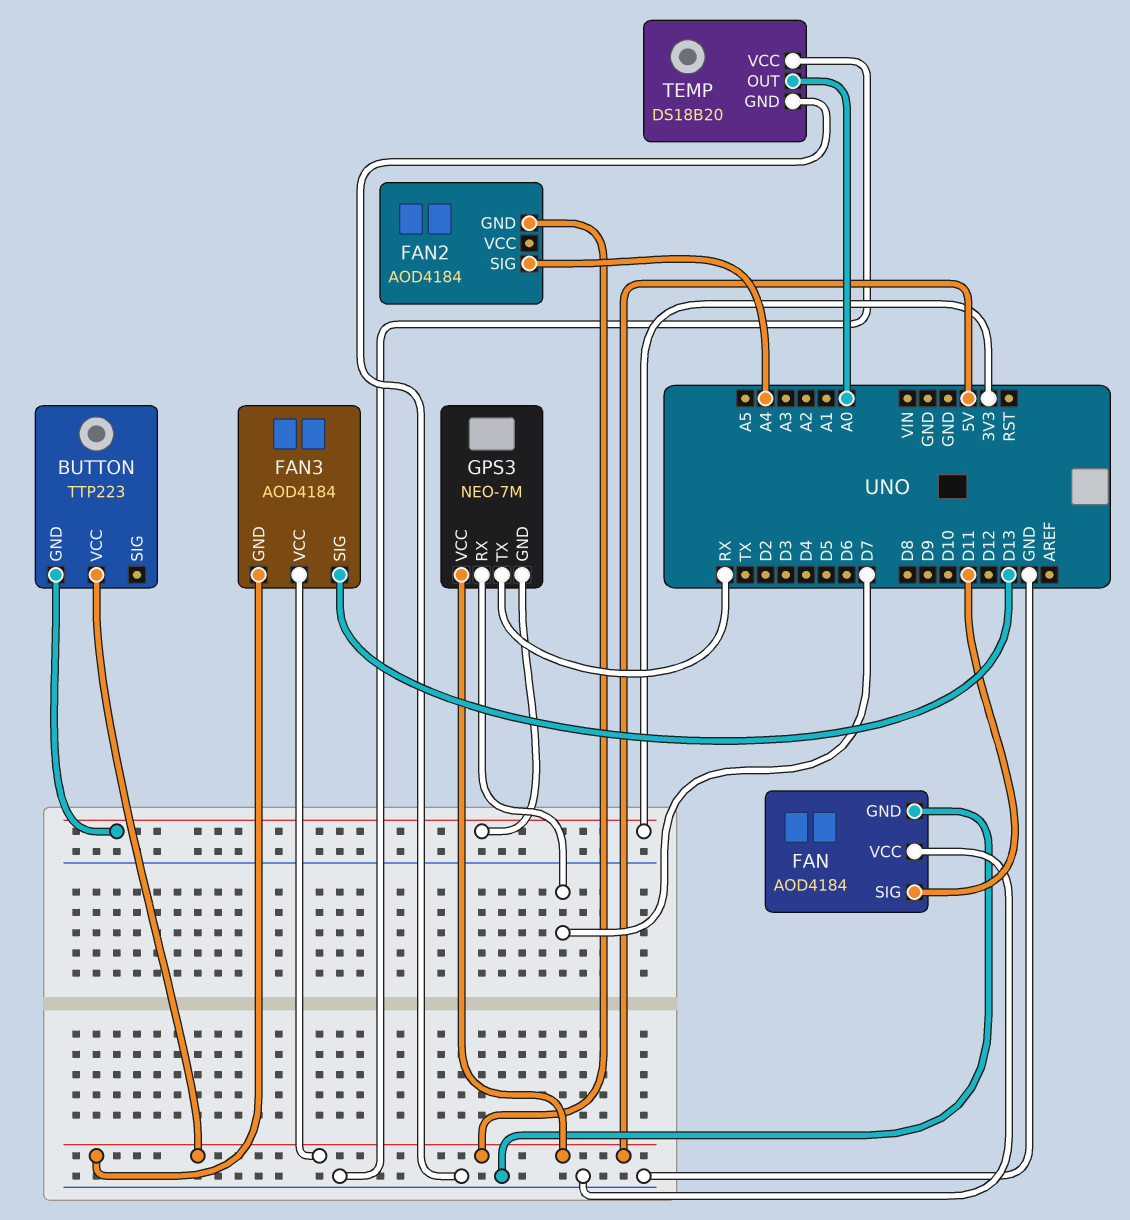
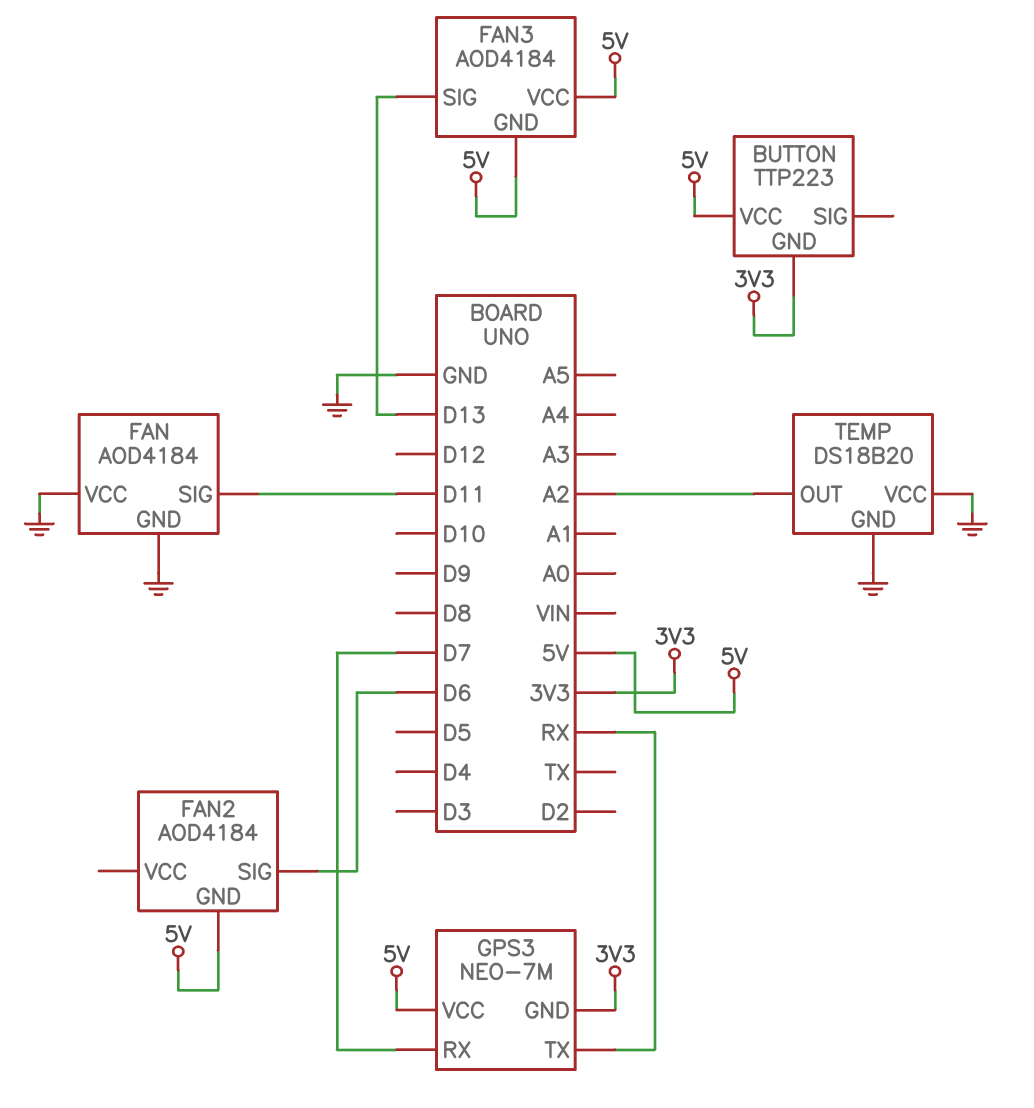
FAN2 pin SIG: A4 -> D6
TEMP pin OUT: A0 -> A2

